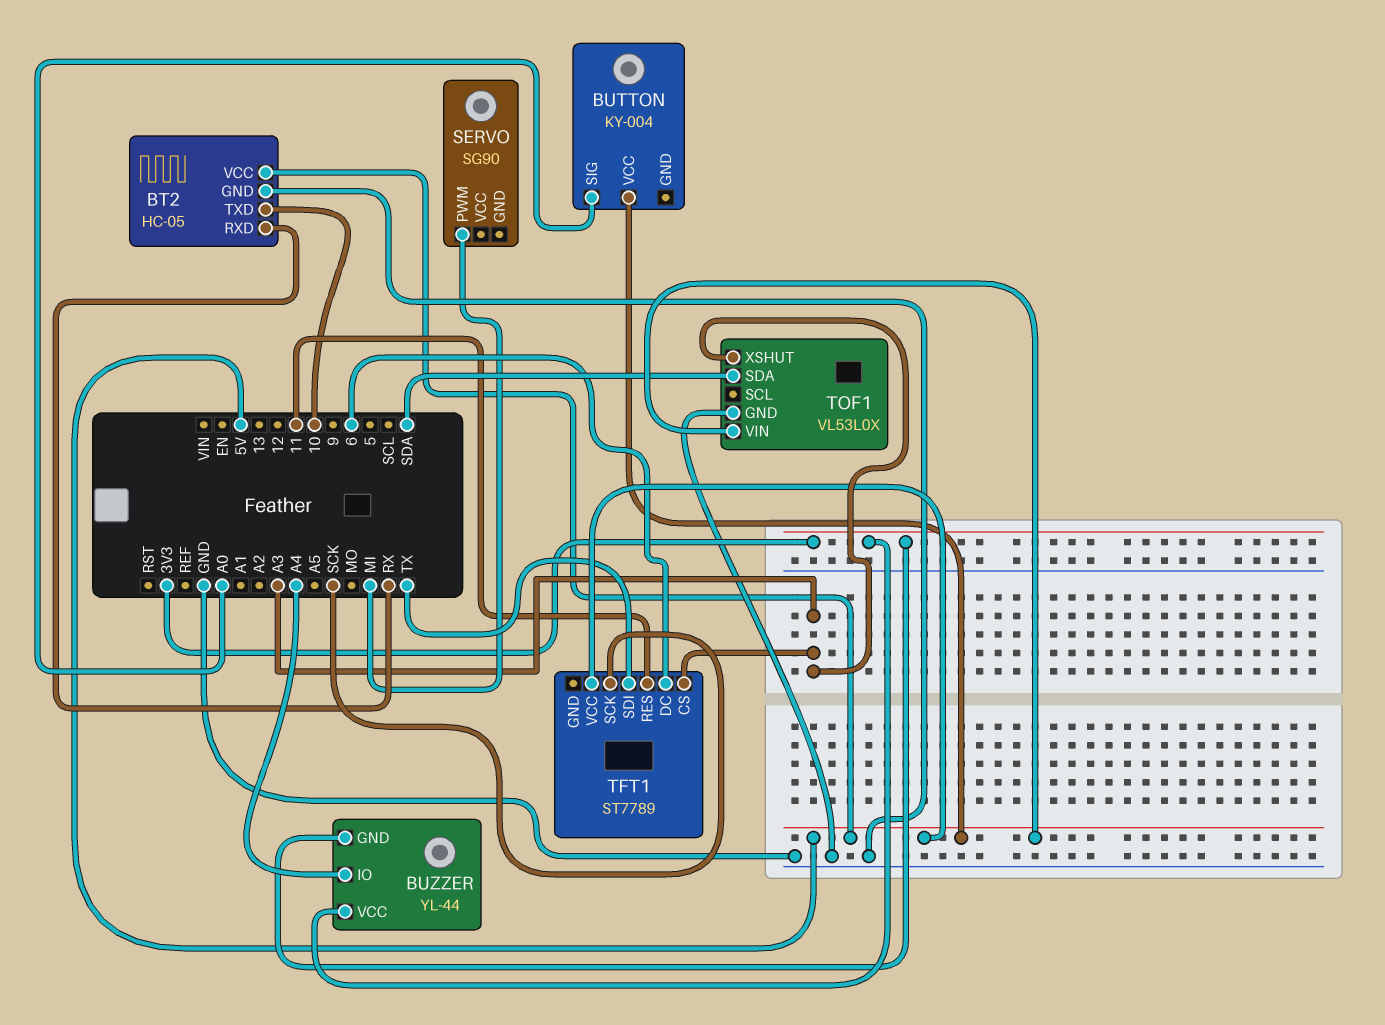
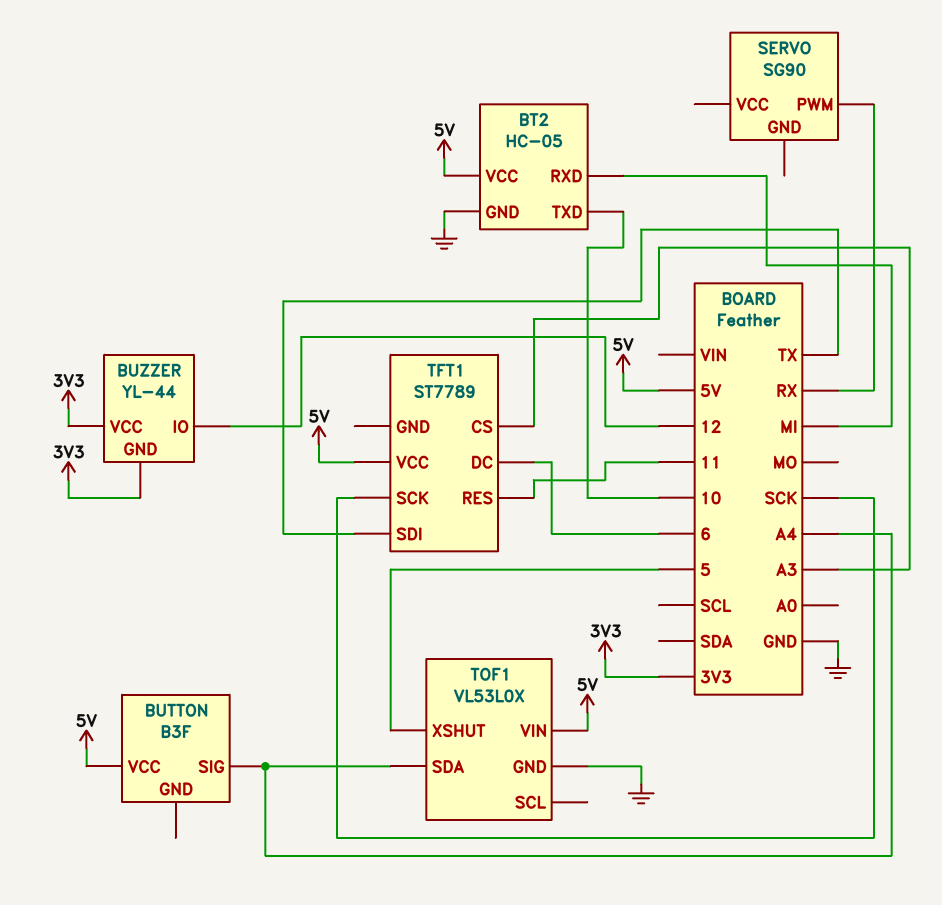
BT2 pin RXD: RX -> MI
BUTTON: KY-004 -> B3F
BUTTON pin SIG: A0 -> A4
BUZZER pin IO: A4 -> 12
SERVO pin PWM: MI -> RX
TOF1 pin SDA: SDA -> A4
TOF1 pin XSHUT: A3 -> 5

